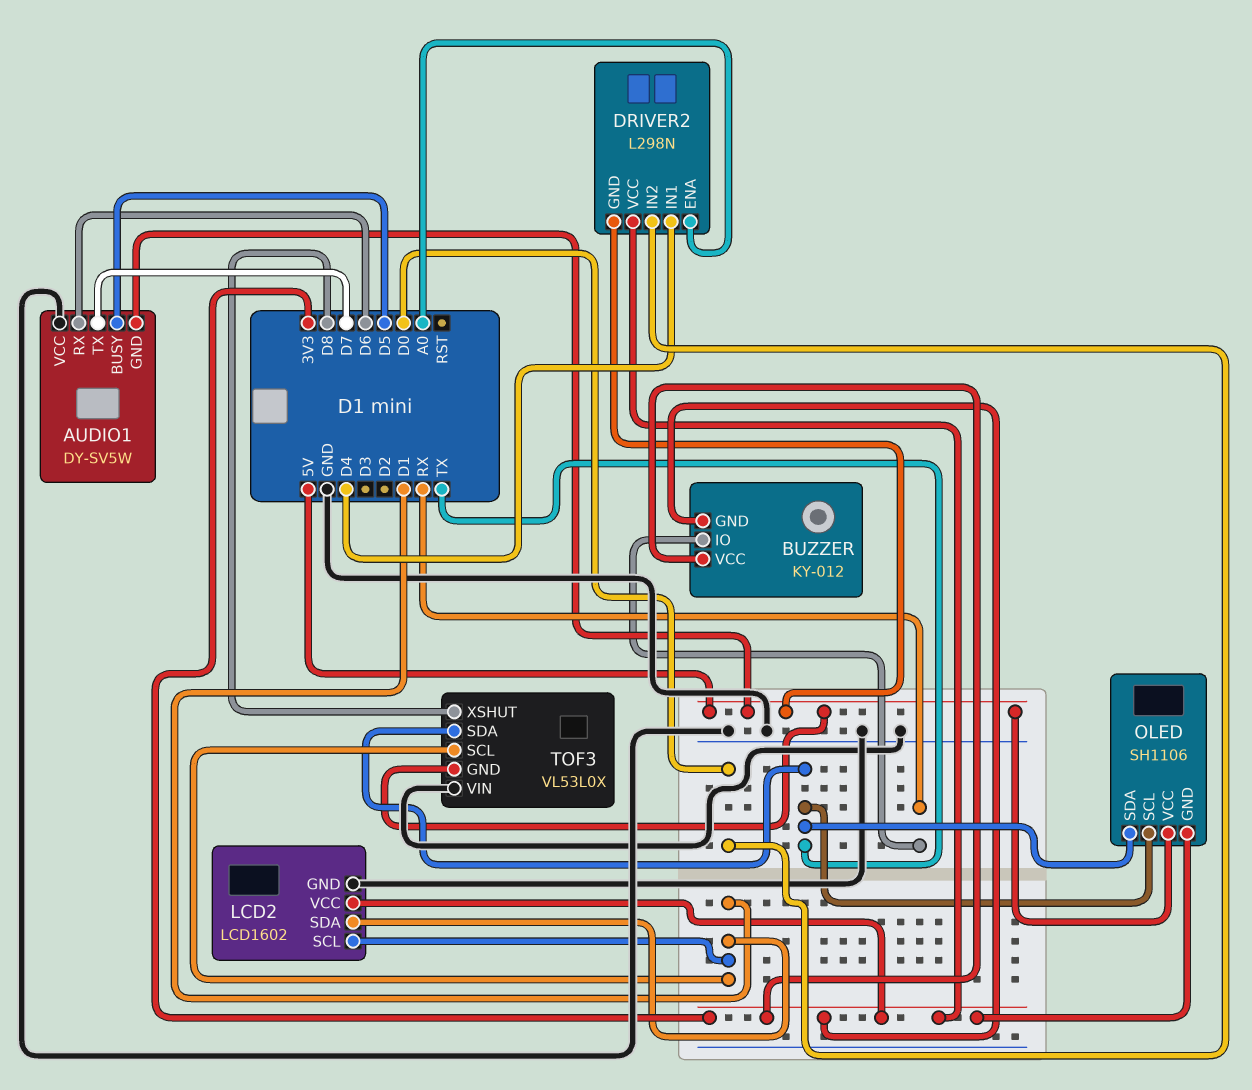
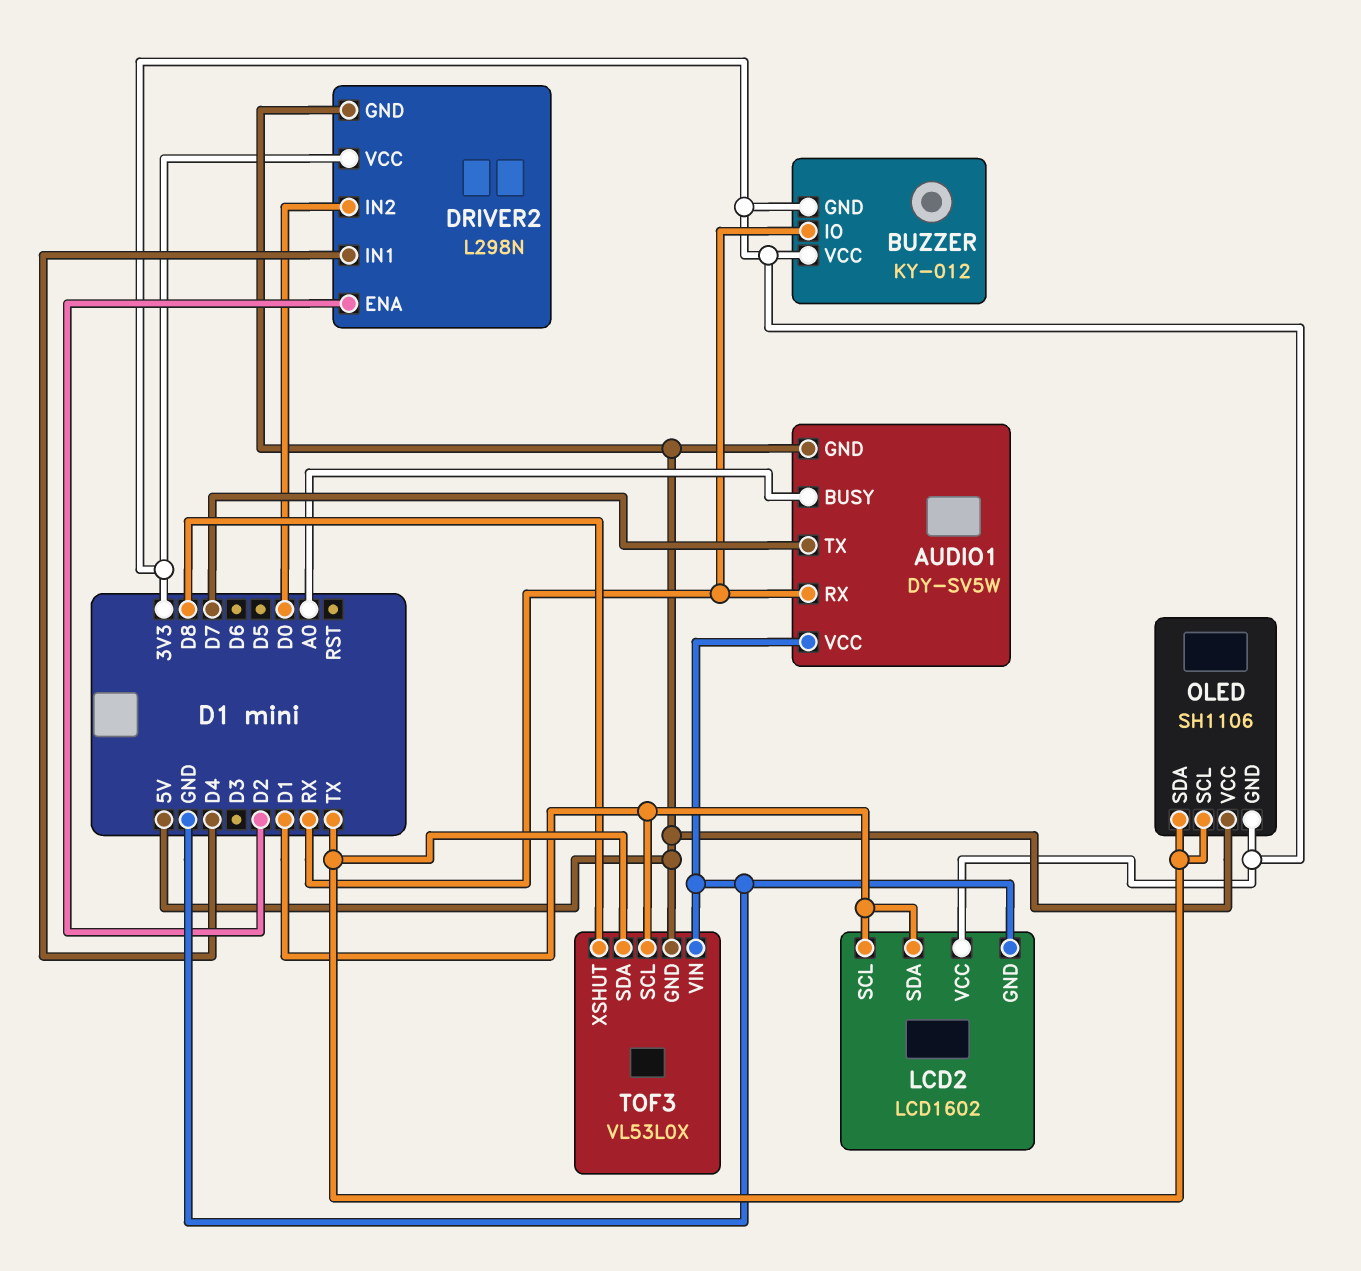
AUDIO1 pin BUSY: D5 -> A0
AUDIO1 pin RX: D6 -> RX
DRIVER2 pin ENA: A0 -> D2

